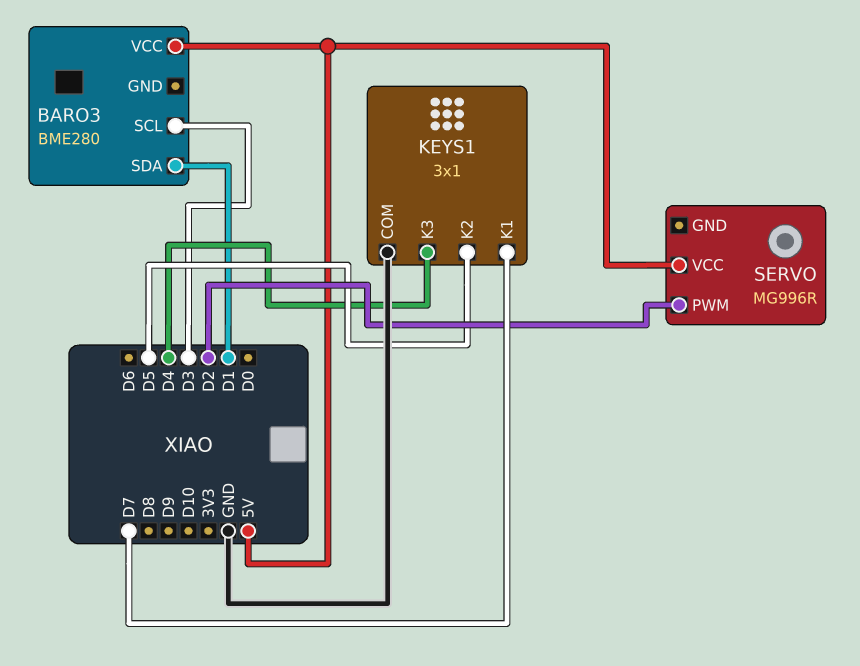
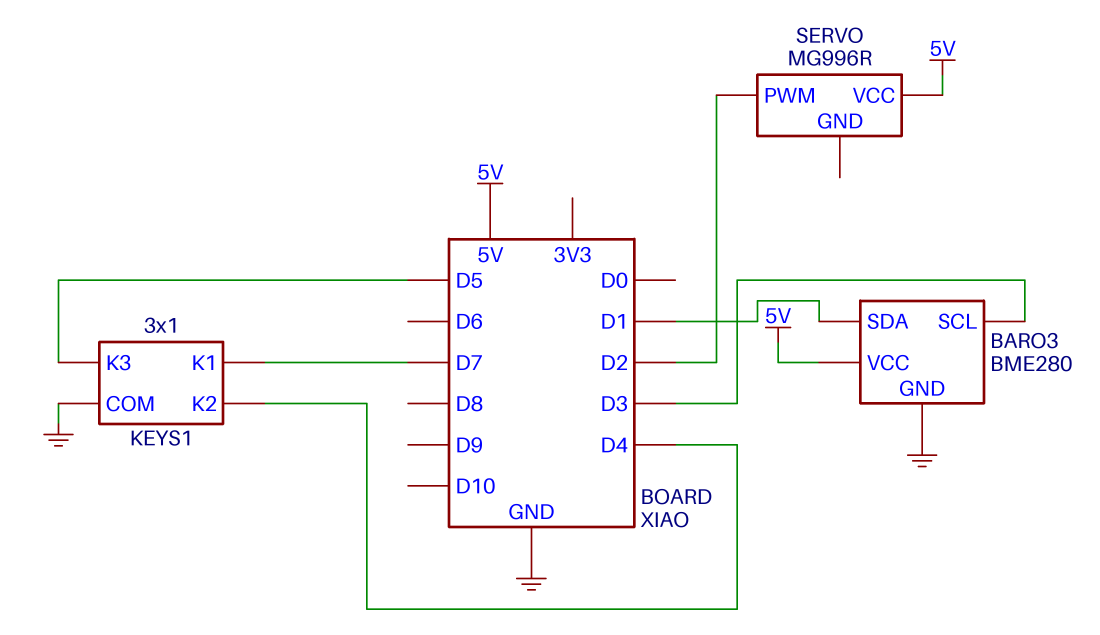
BARO3 pin GND: none -> GND
KEYS1 pin K2: D5 -> D4
KEYS1 pin K3: D4 -> D5

